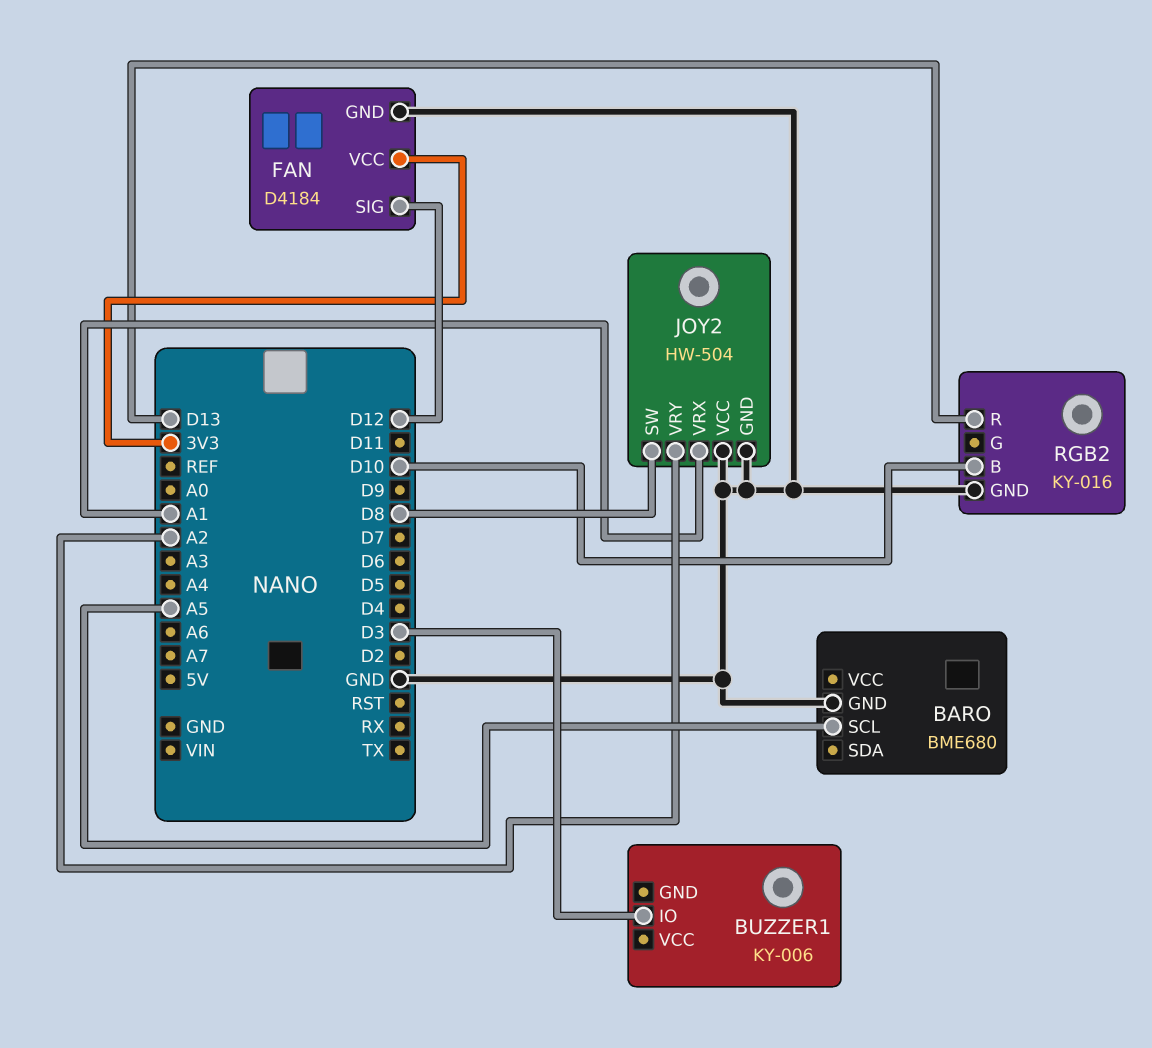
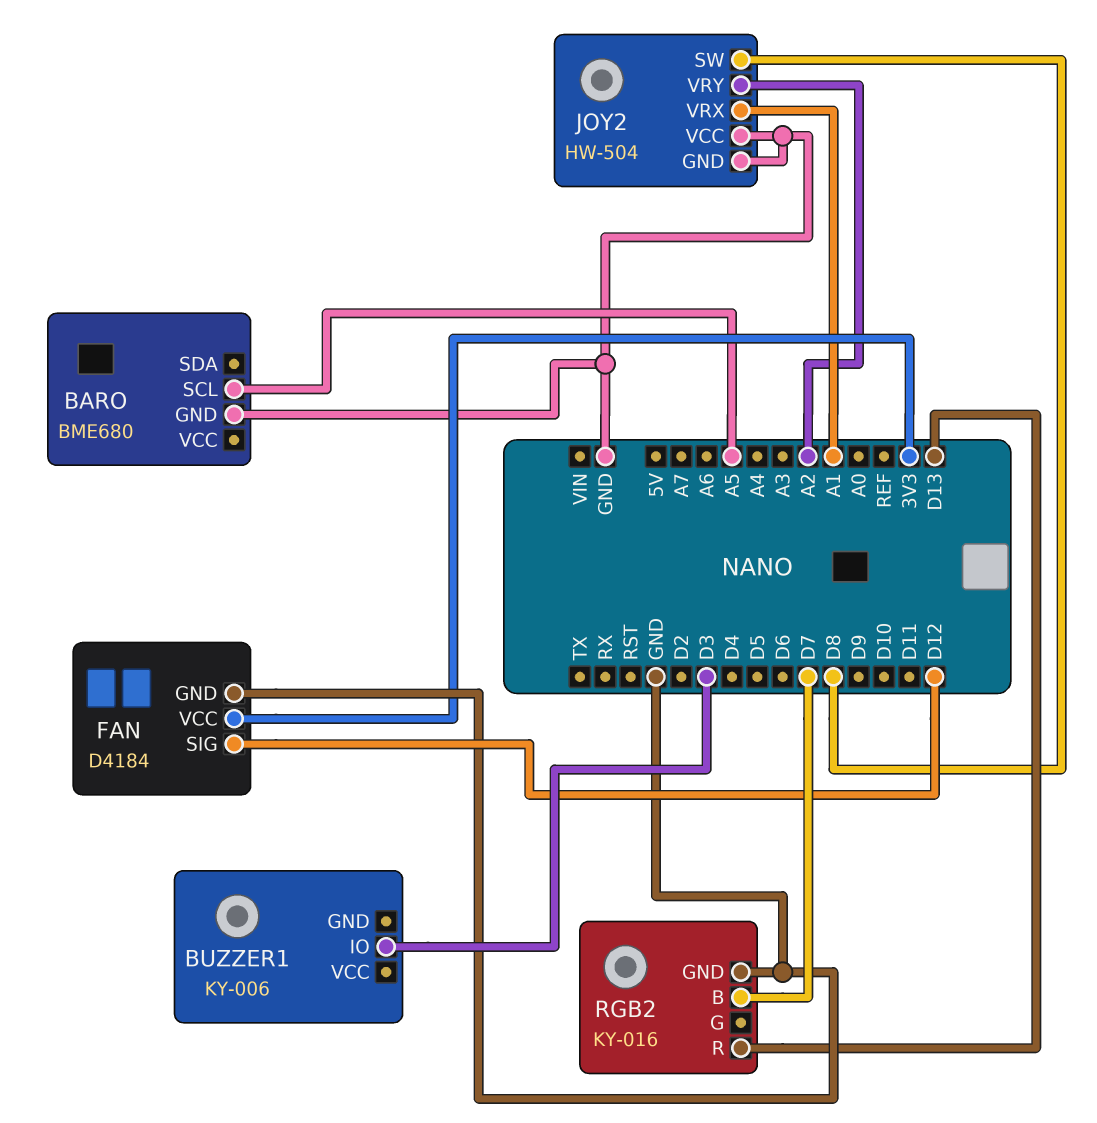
RGB2 pin B: D10 -> D7

